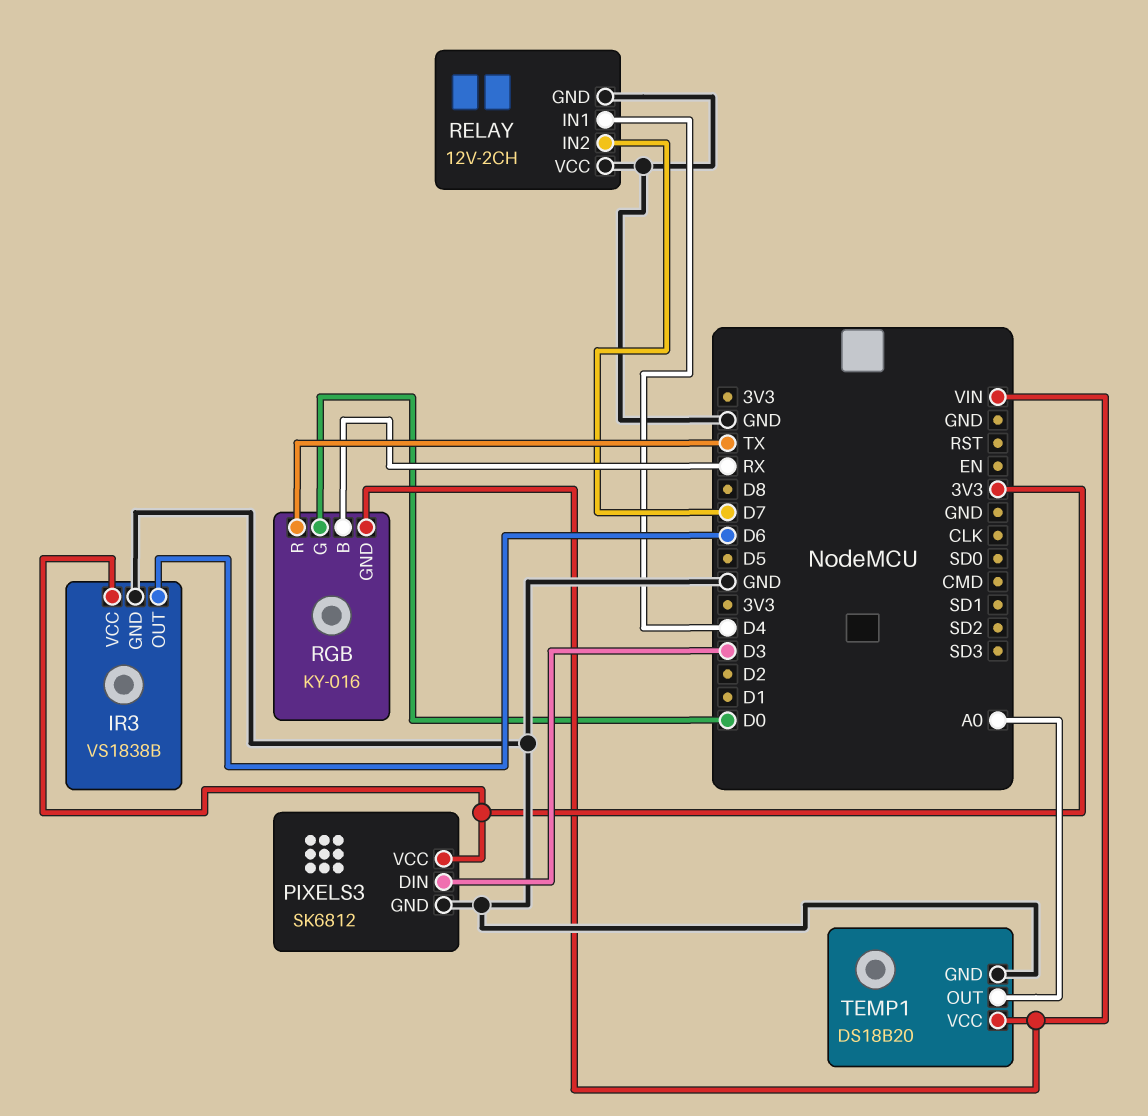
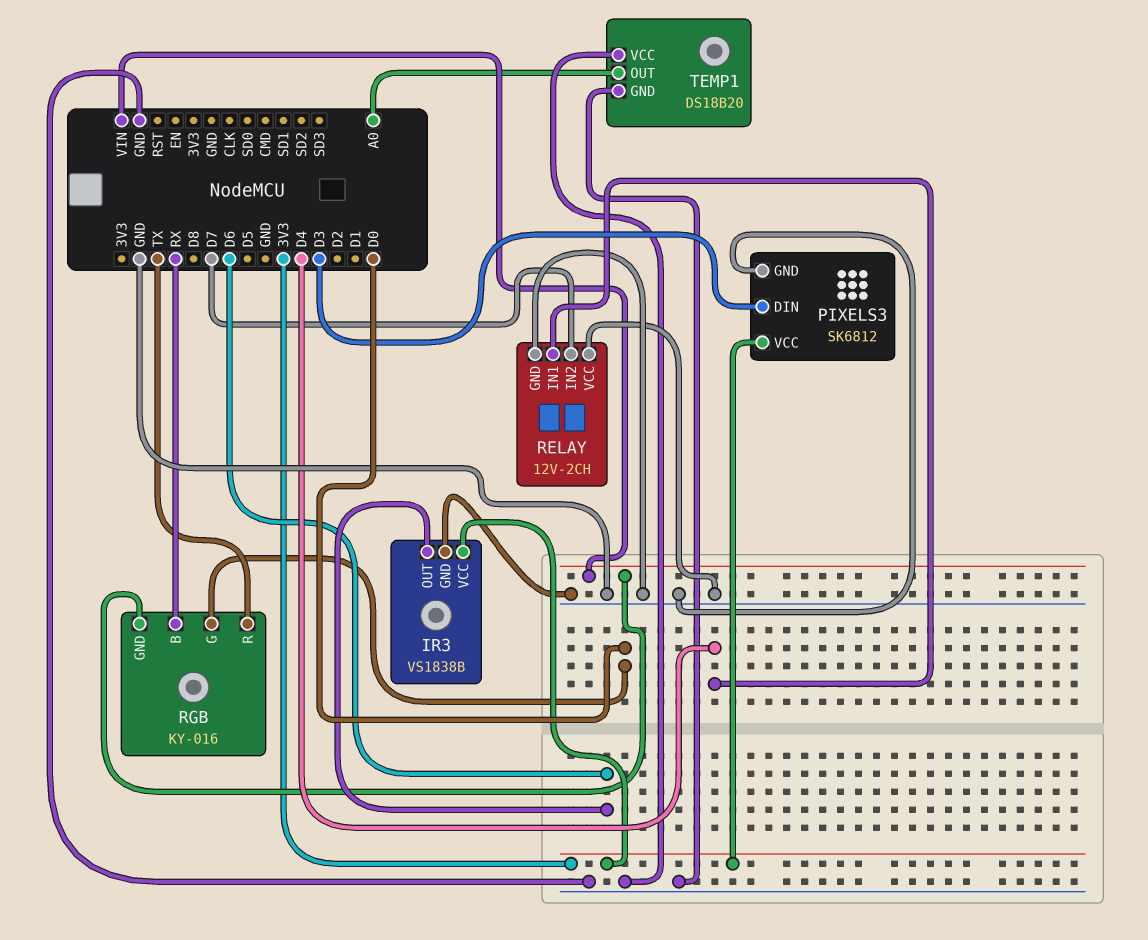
TEMP1 pin VCC: VIN -> GND

